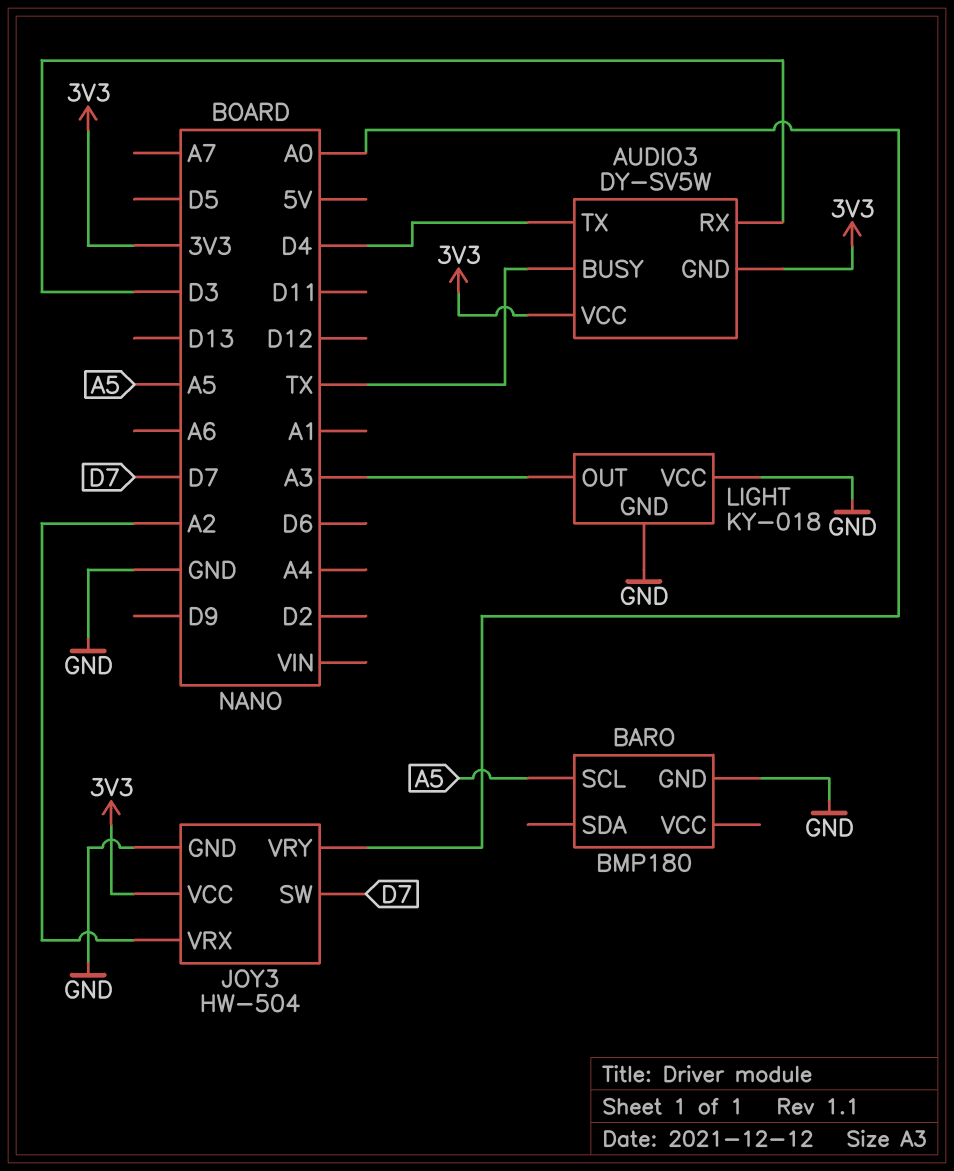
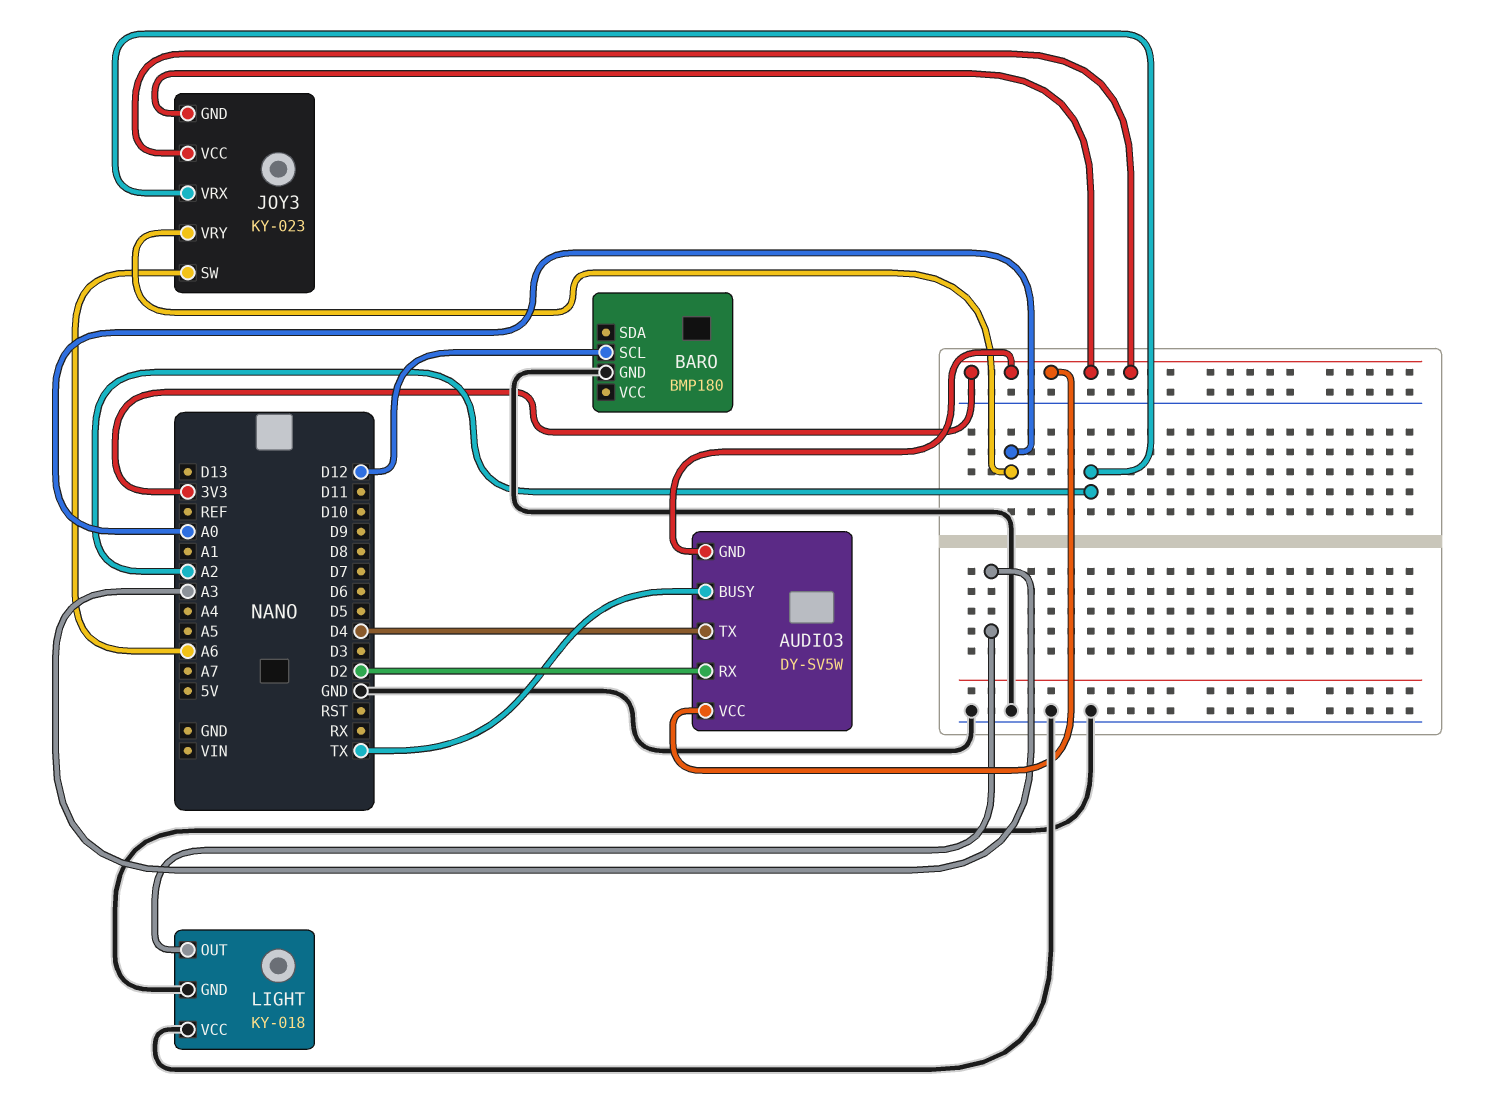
AUDIO3 pin RX: D3 -> D2
BARO pin SCL: A5 -> D12
JOY3: HW-504 -> KY-023
JOY3 pin GND: GND -> 3V3
JOY3 pin SW: D7 -> A6

